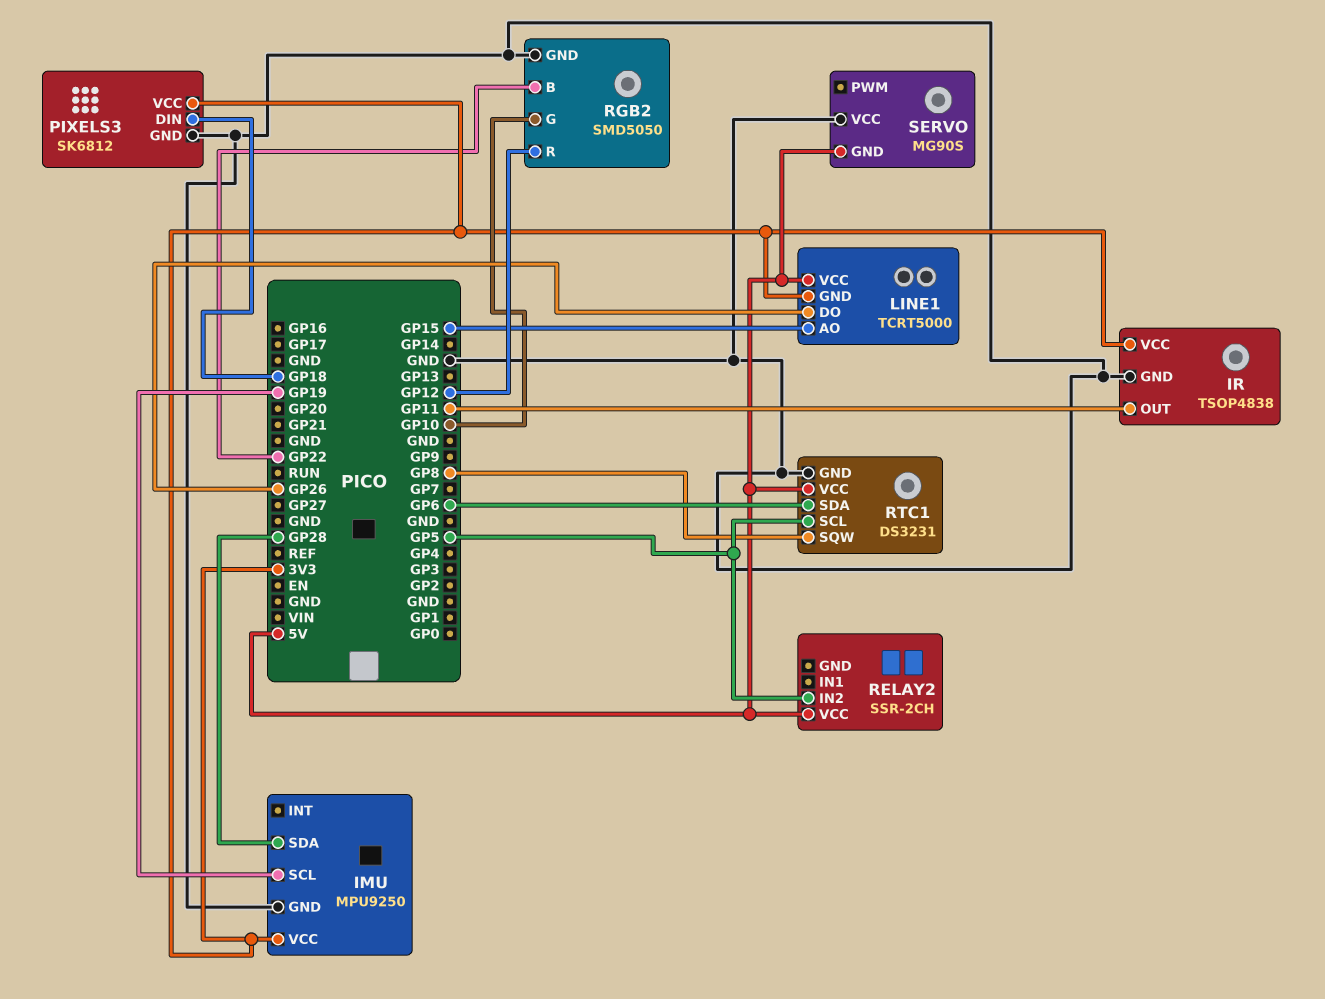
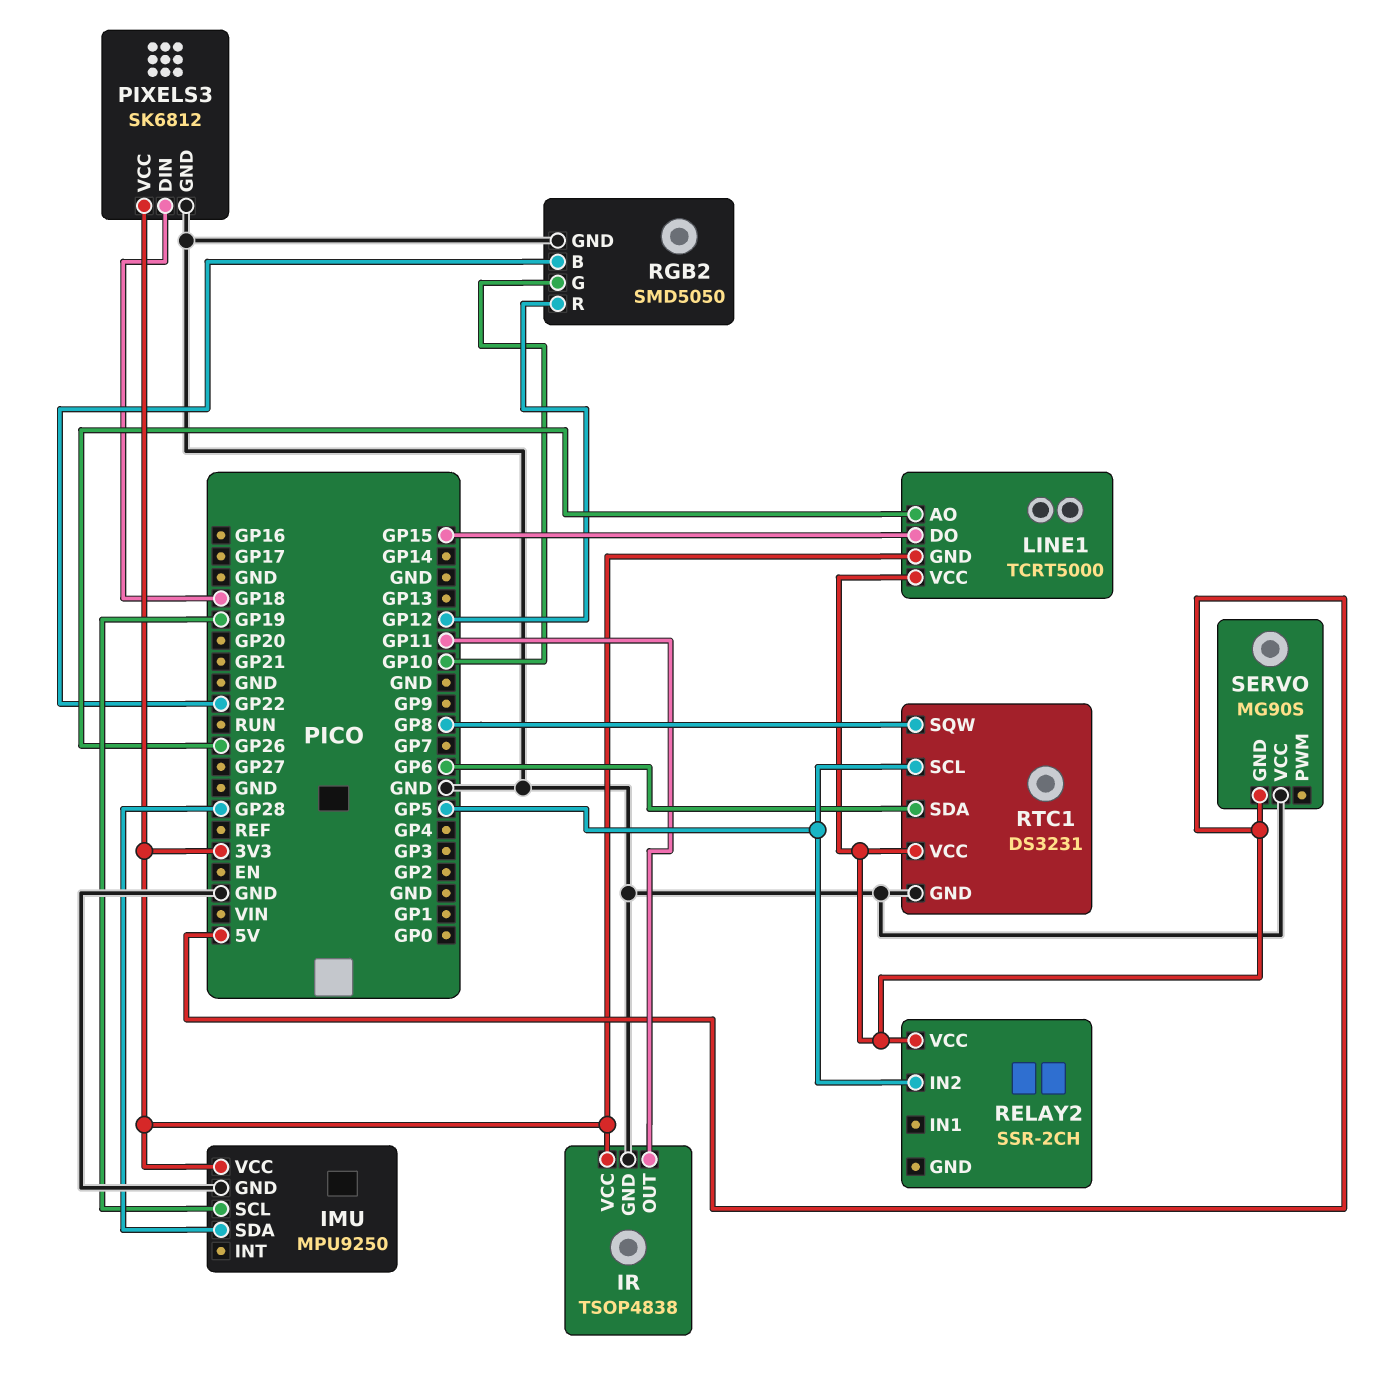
LINE1 pin AO: GP15 -> GP26
LINE1 pin DO: GP26 -> GP15

